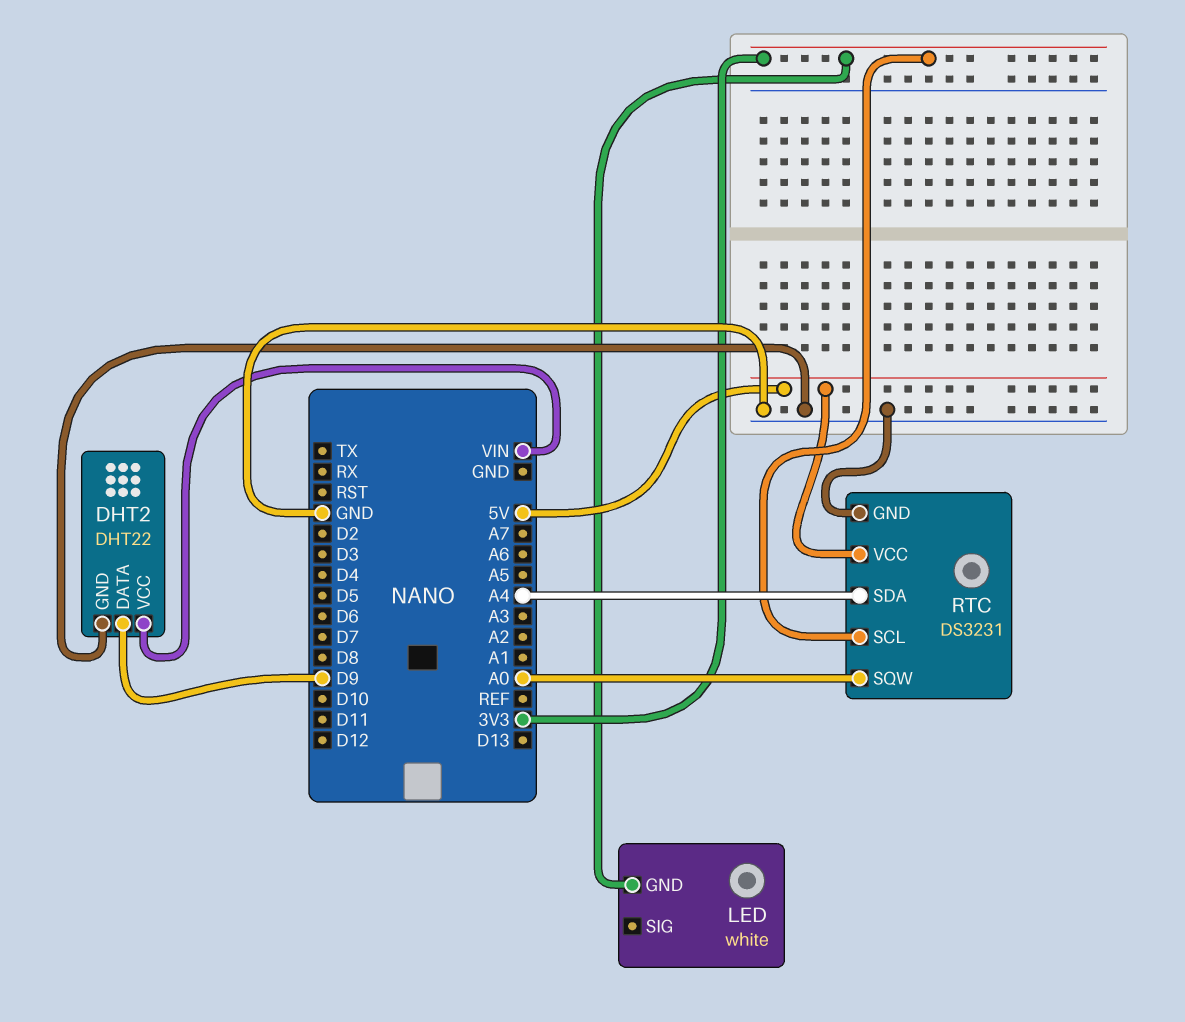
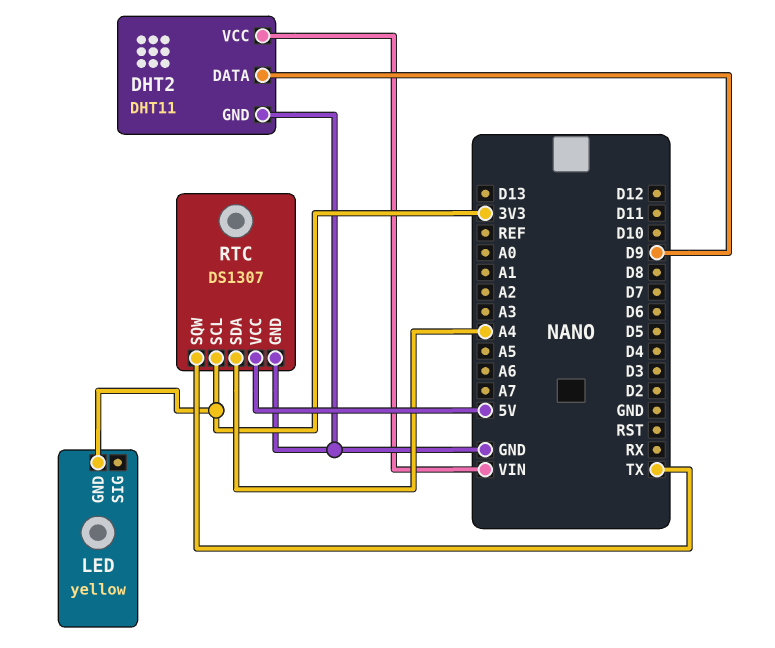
DHT2: DHT22 -> DHT11
LED: white -> yellow
RTC: DS3231 -> DS1307
RTC pin SQW: A0 -> TX

